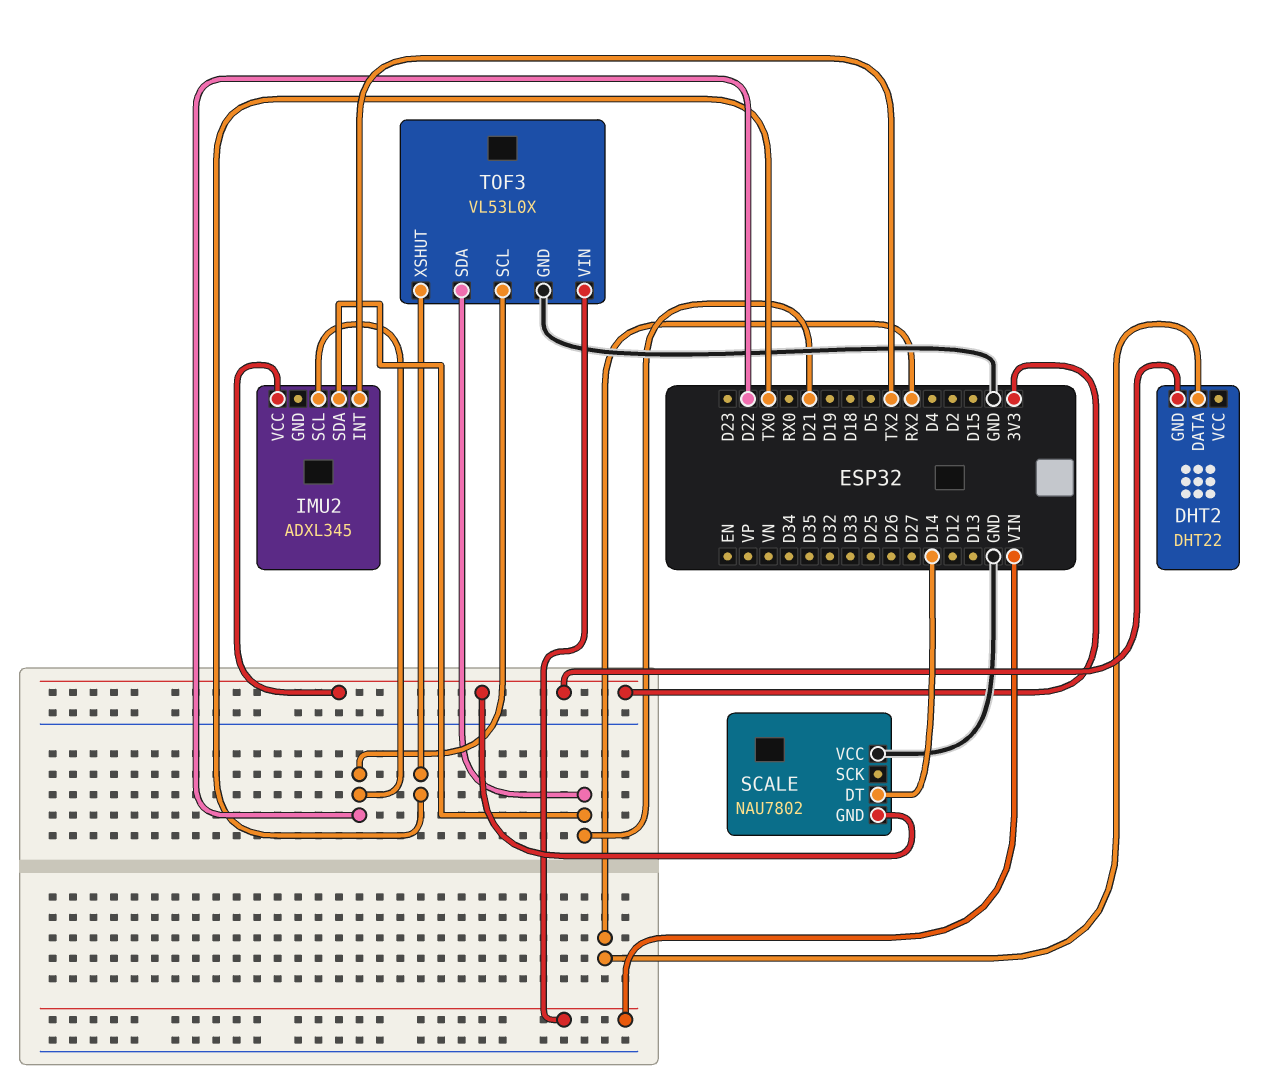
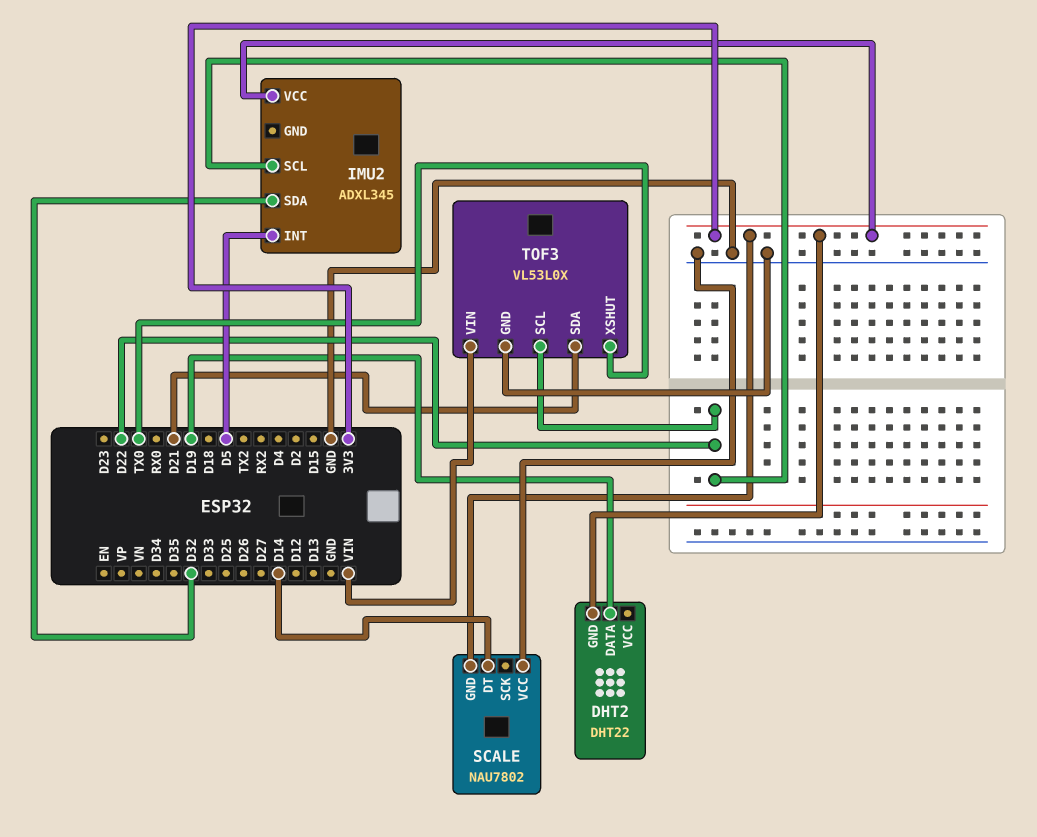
DHT2 pin DATA: RX2 -> D19
IMU2 pin INT: TX2 -> D5
IMU2 pin SDA: D21 -> D32

